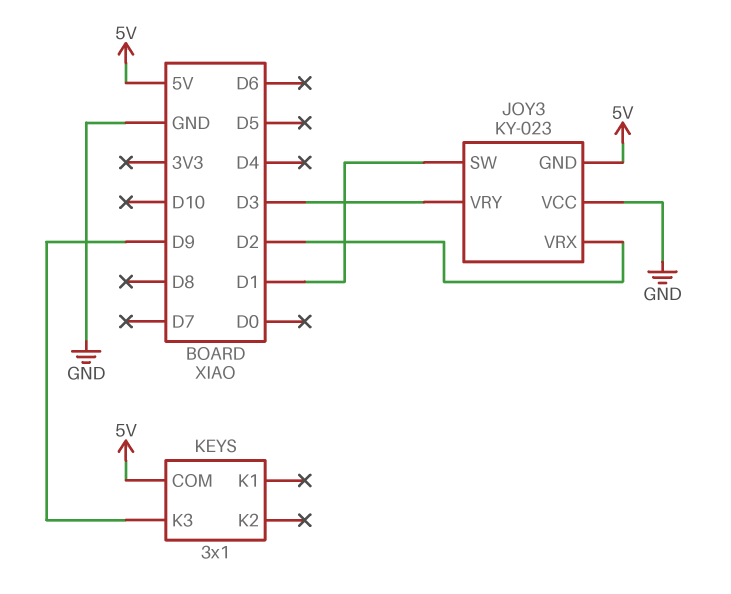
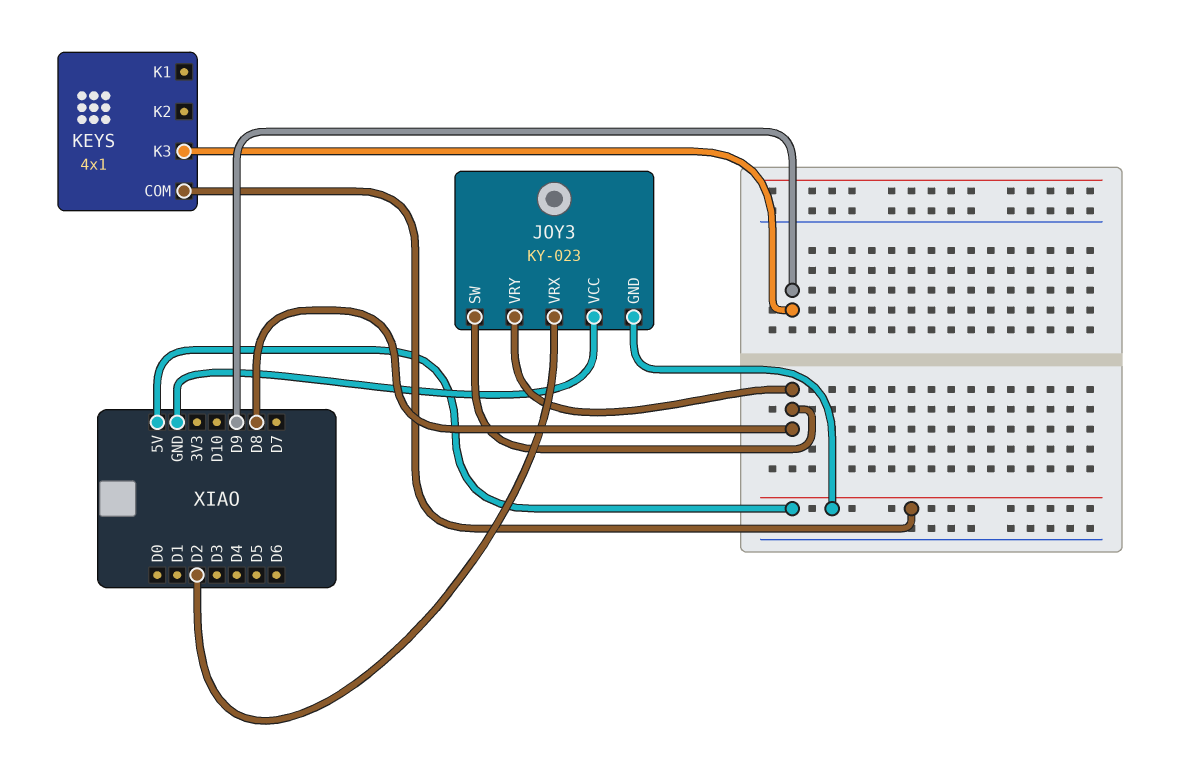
JOY3 pin SW: D1 -> D8
JOY3 pin VRY: D3 -> D8
KEYS: 3x1 -> 4x1

